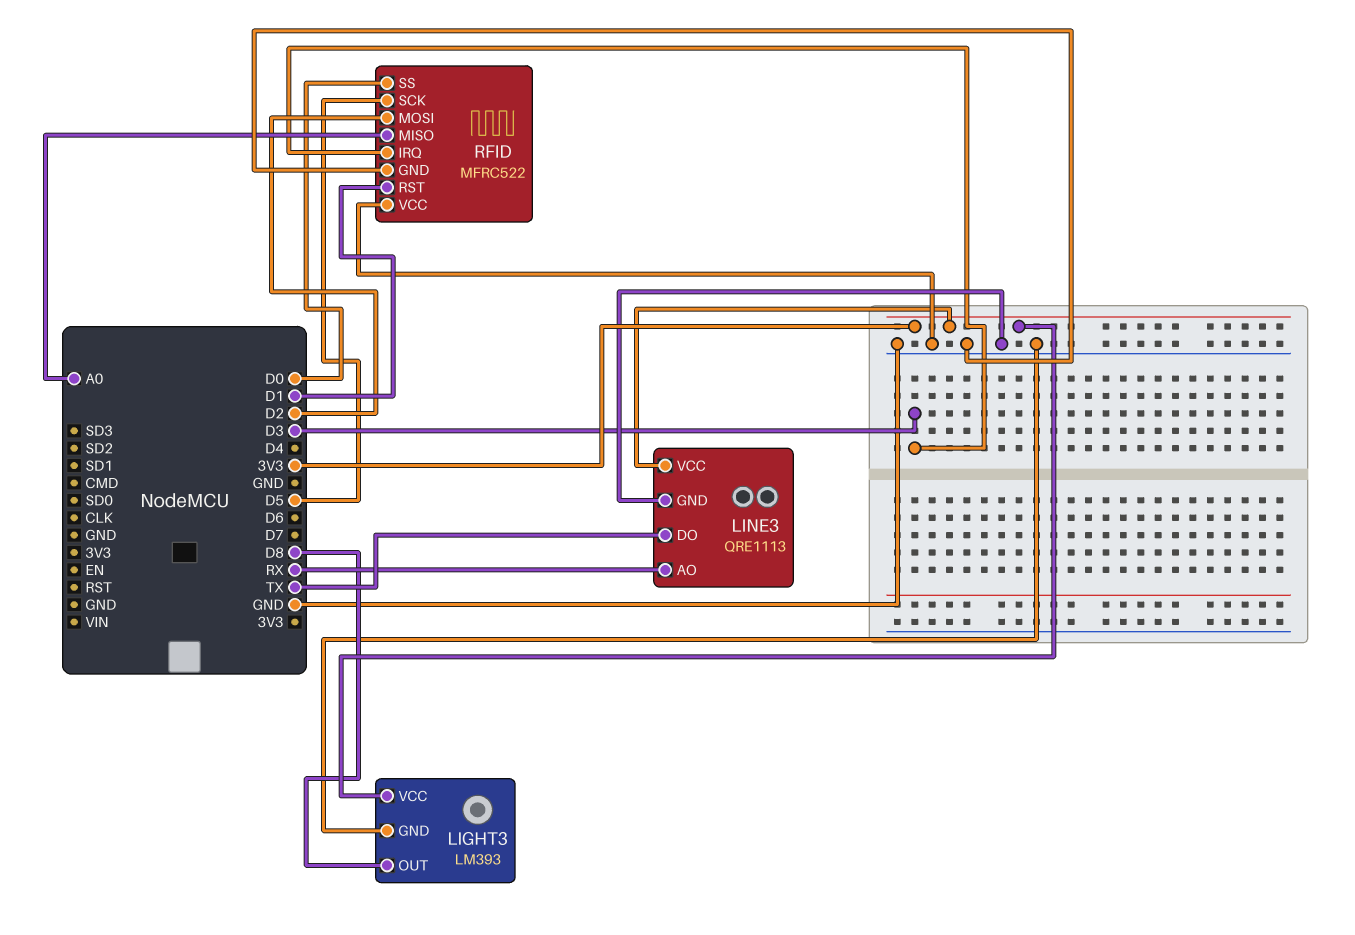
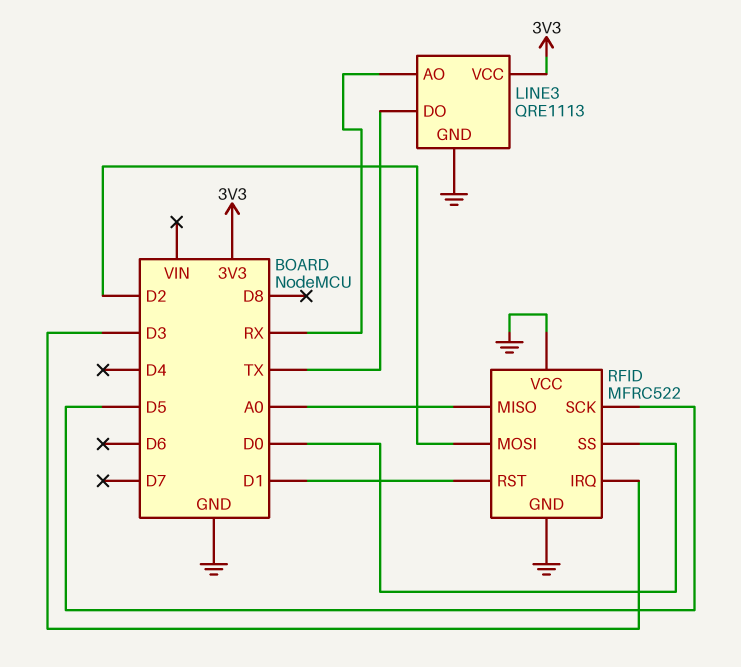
LIGHT3: LM393 -> none
LIGHT3 pin GND: GND -> none
LIGHT3 pin OUT: D8 -> none
LIGHT3 pin VCC: 3V3 -> none

